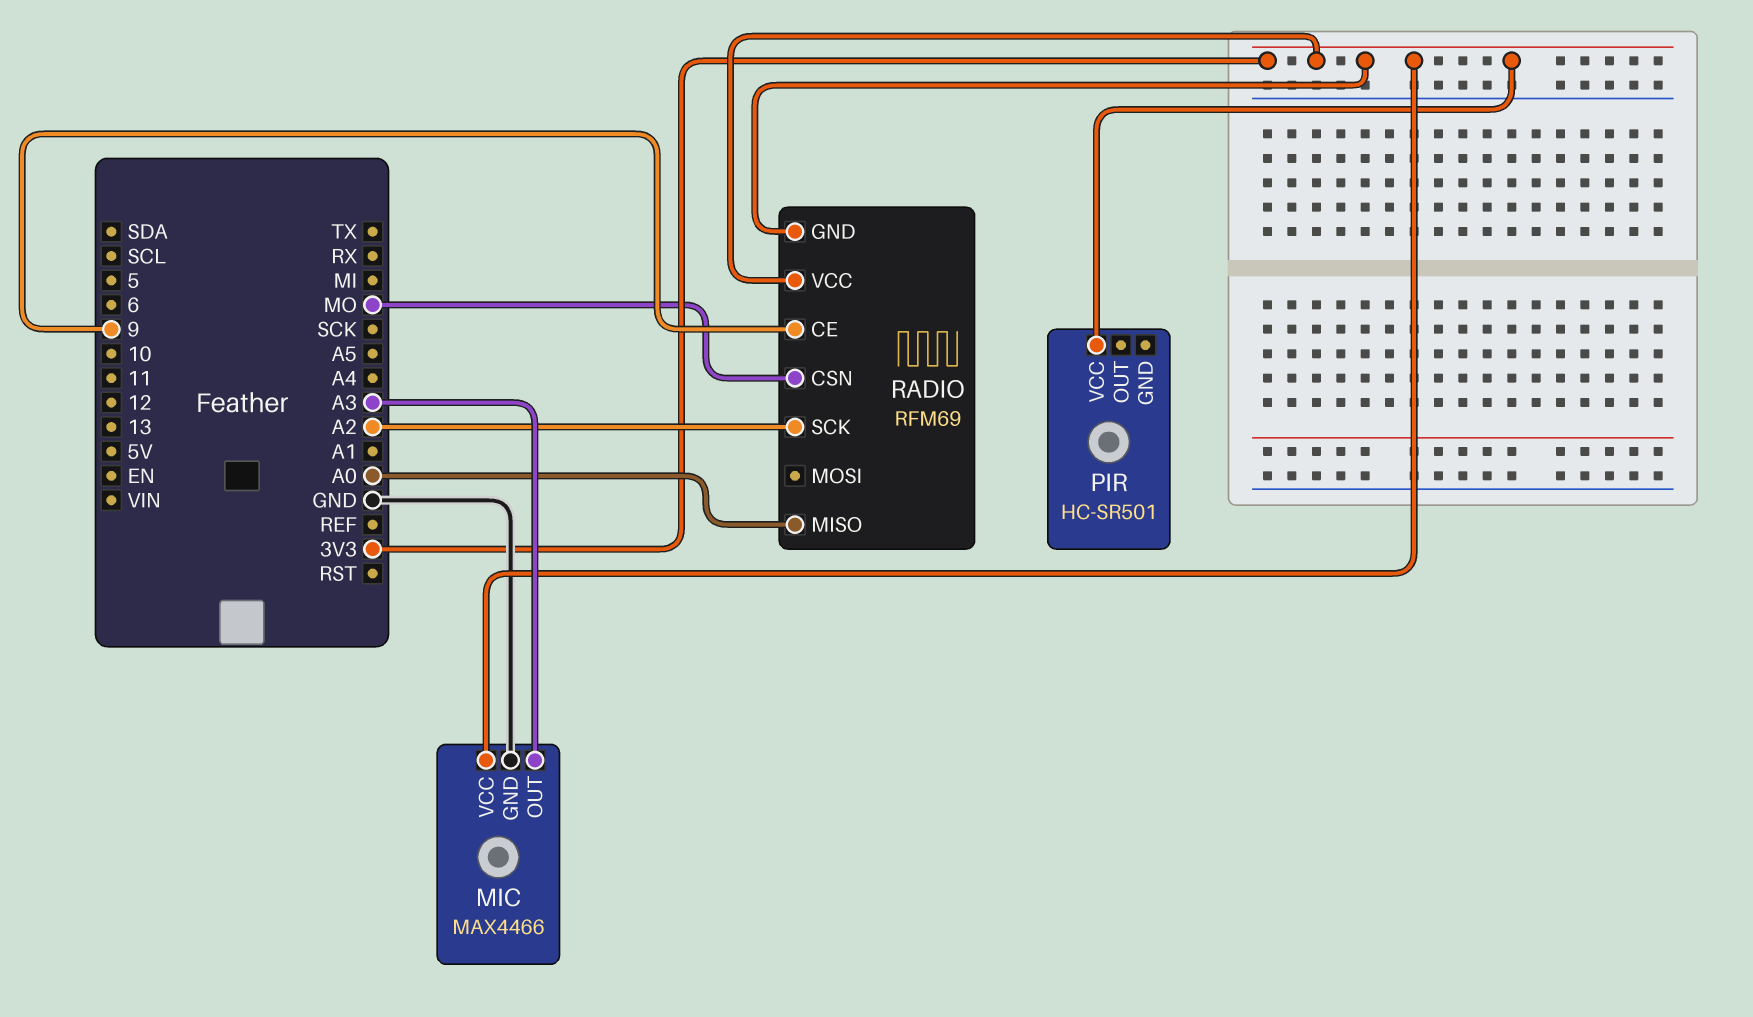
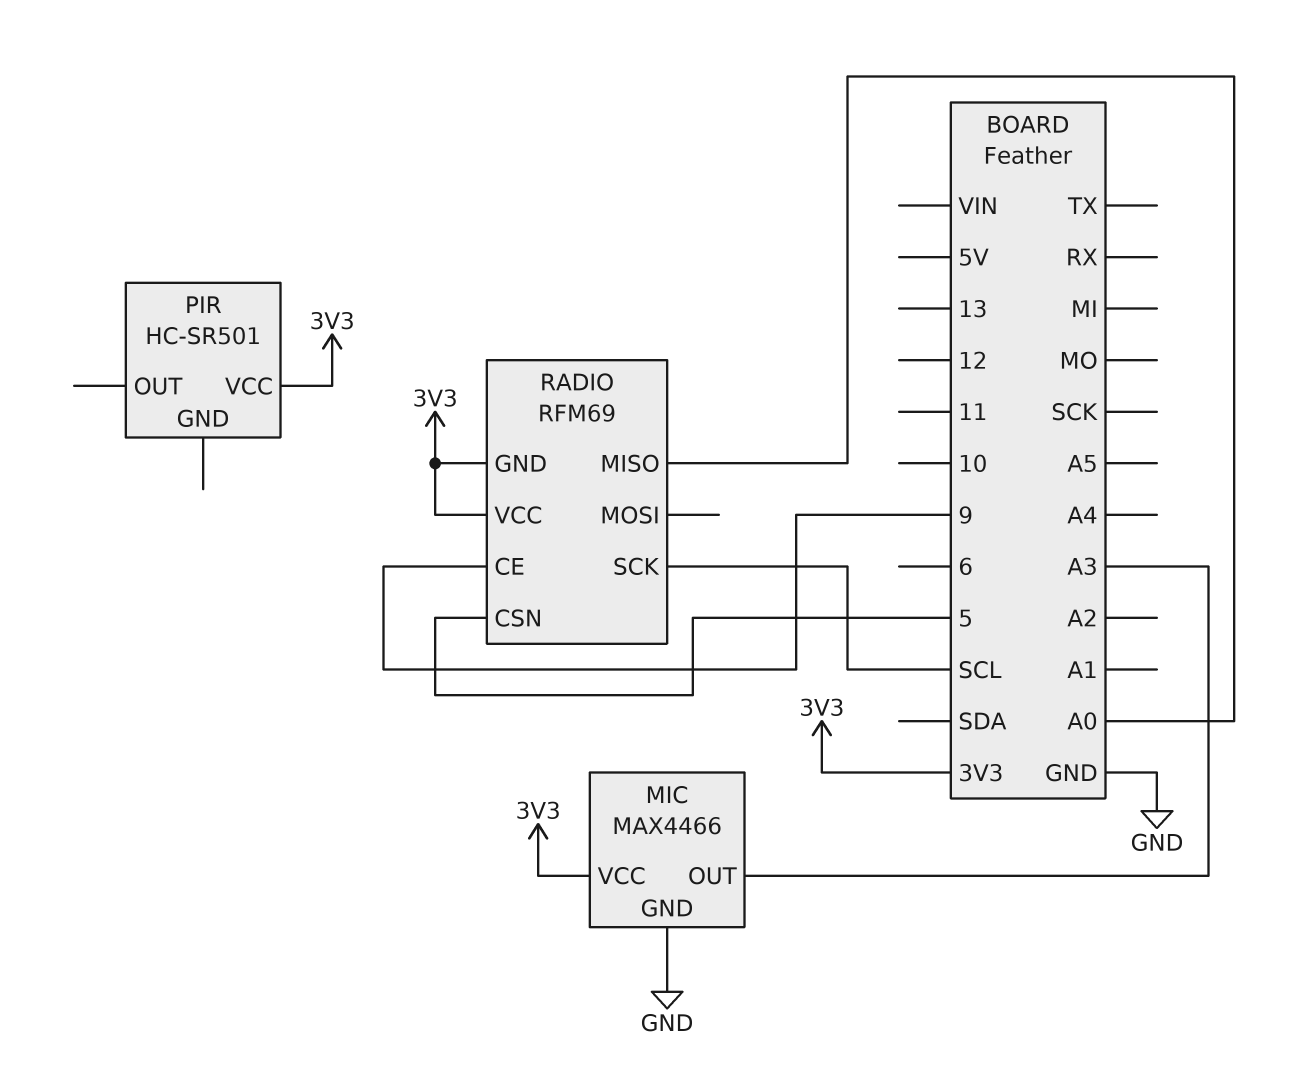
RADIO pin CSN: MO -> 5
RADIO pin SCK: A2 -> SCL

